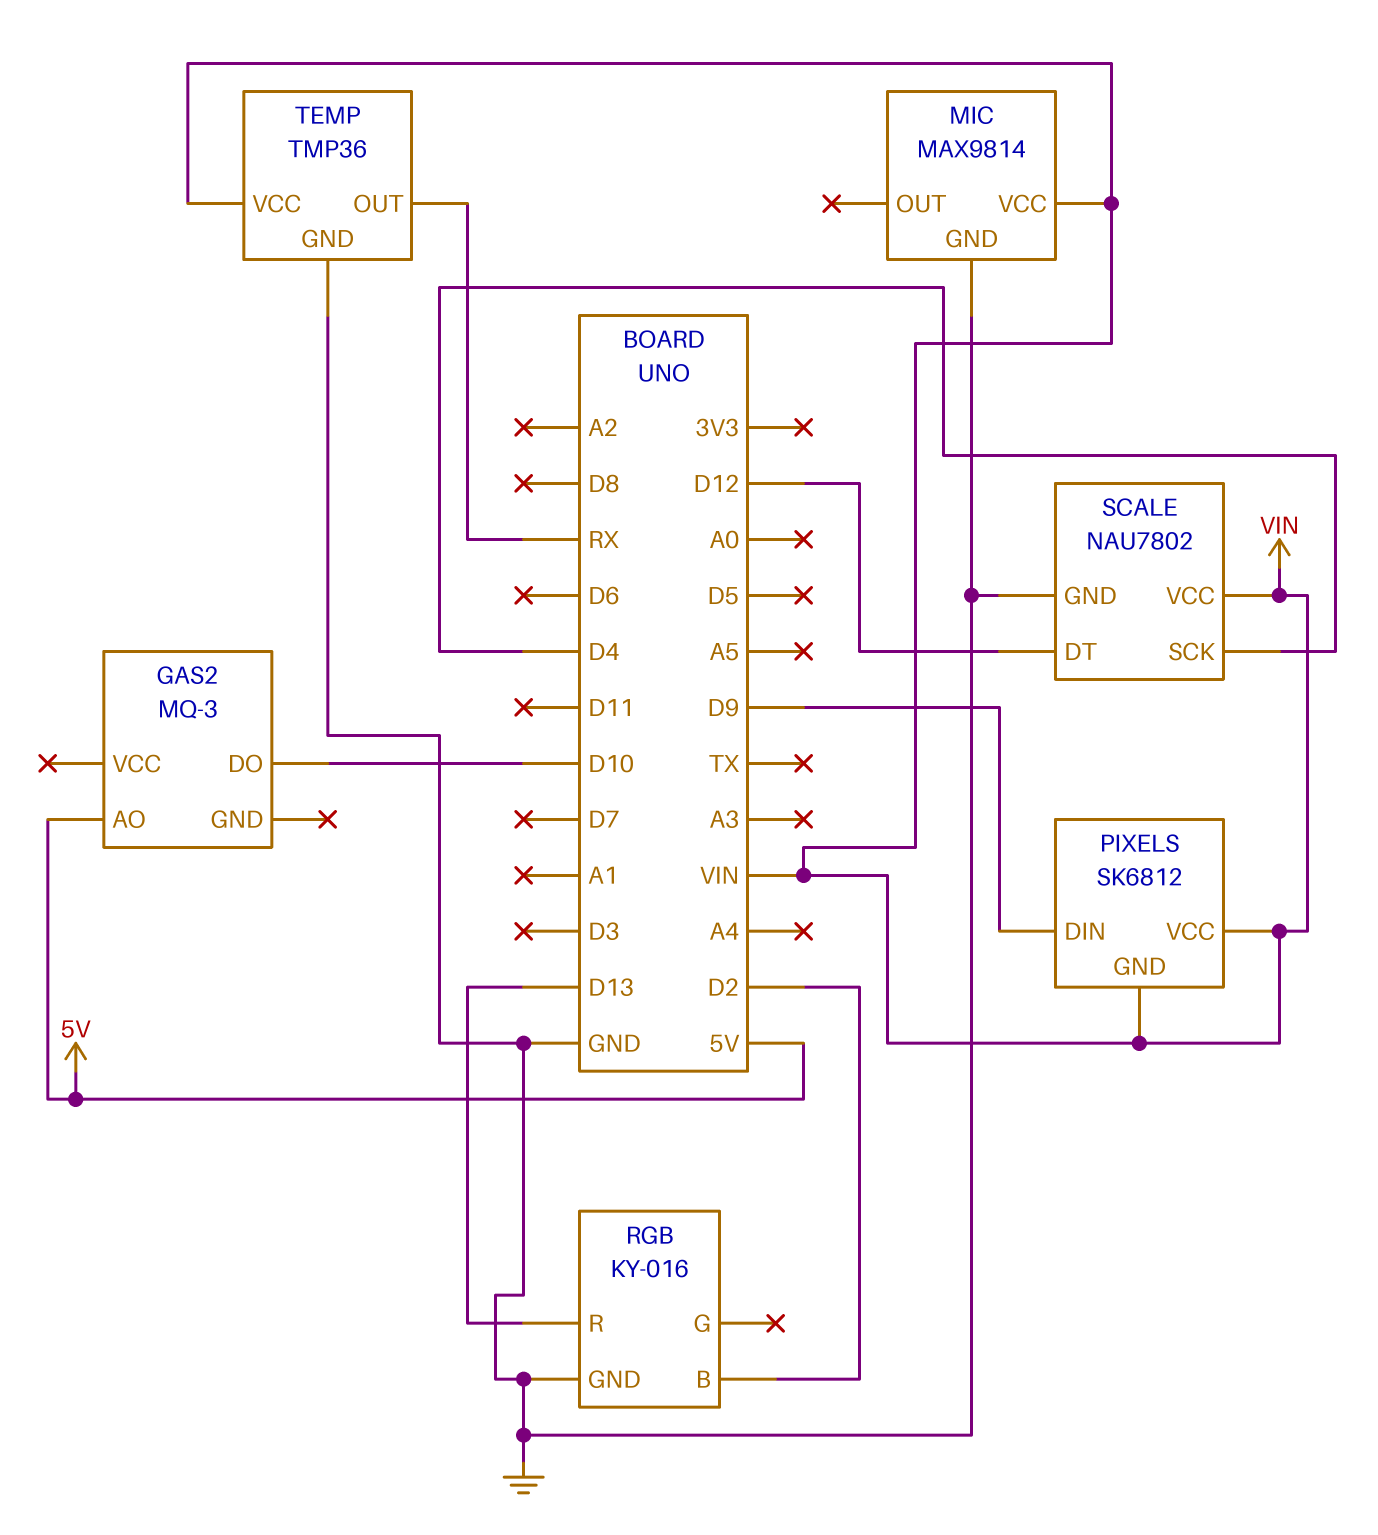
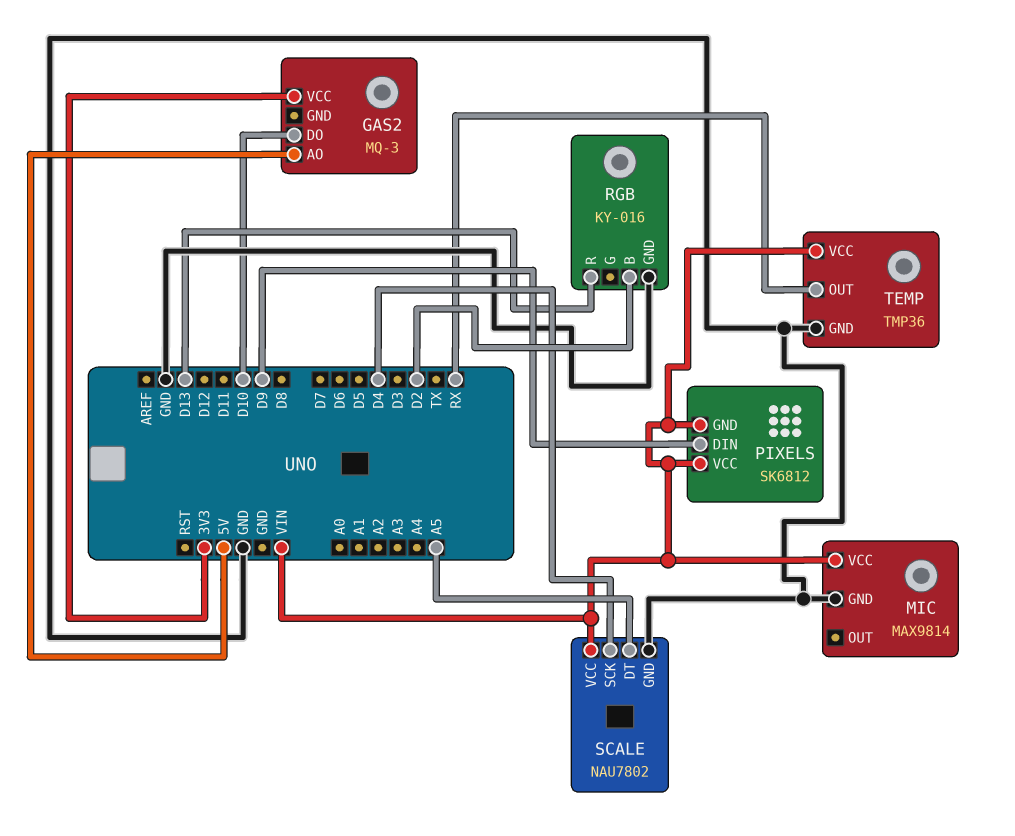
GAS2 pin VCC: none -> 3V3
SCALE pin DT: D12 -> A5

